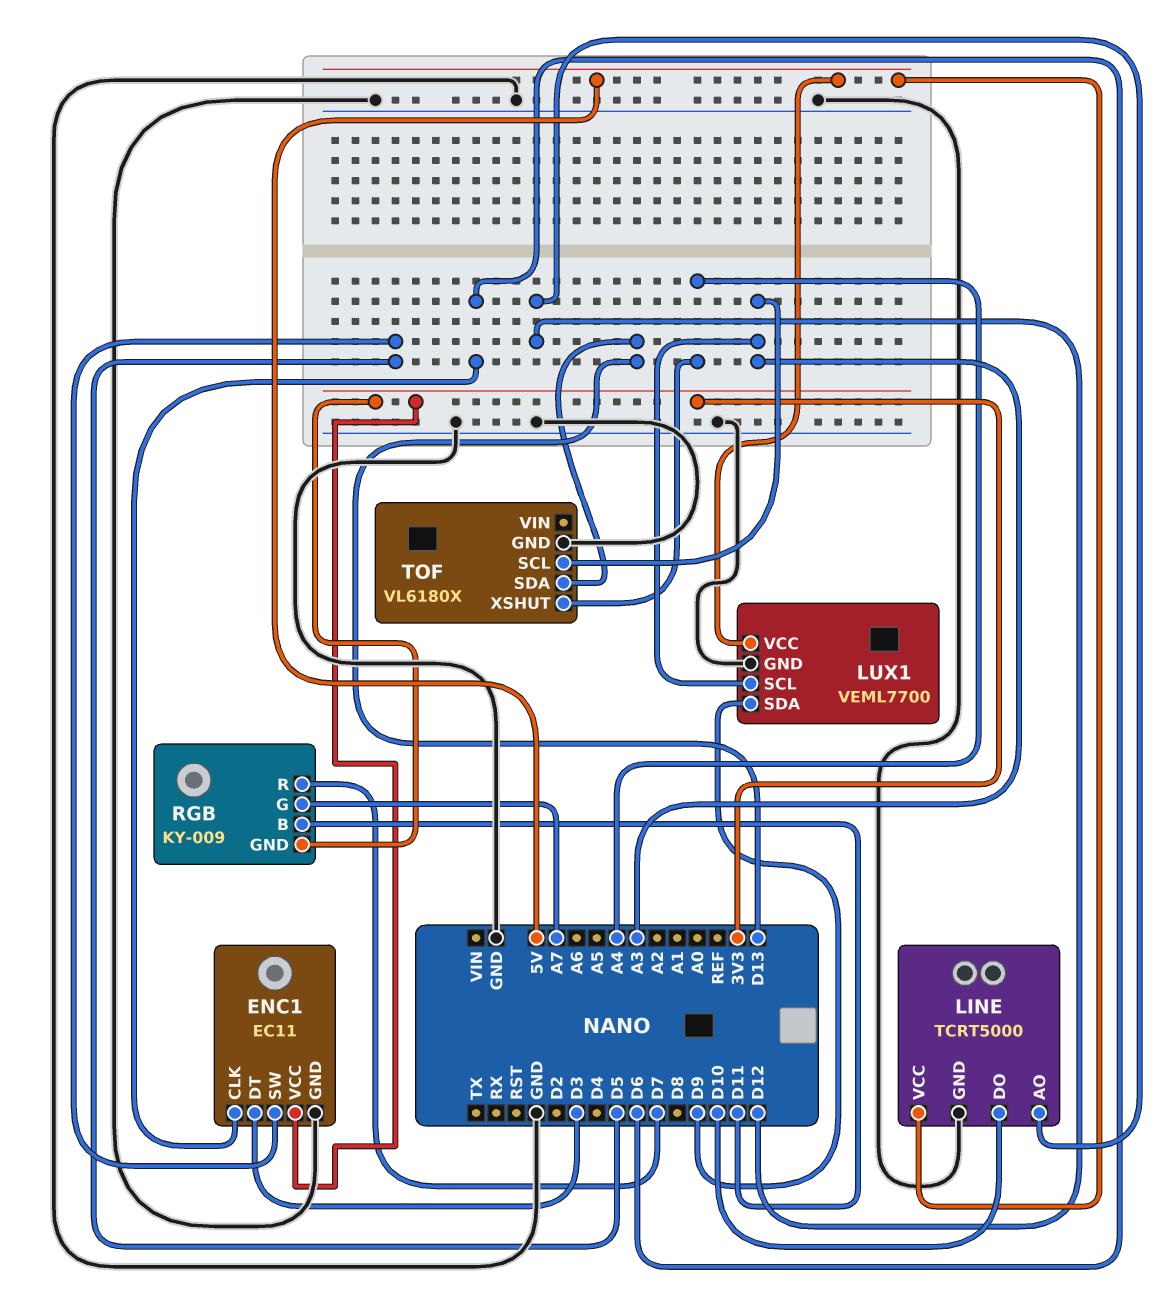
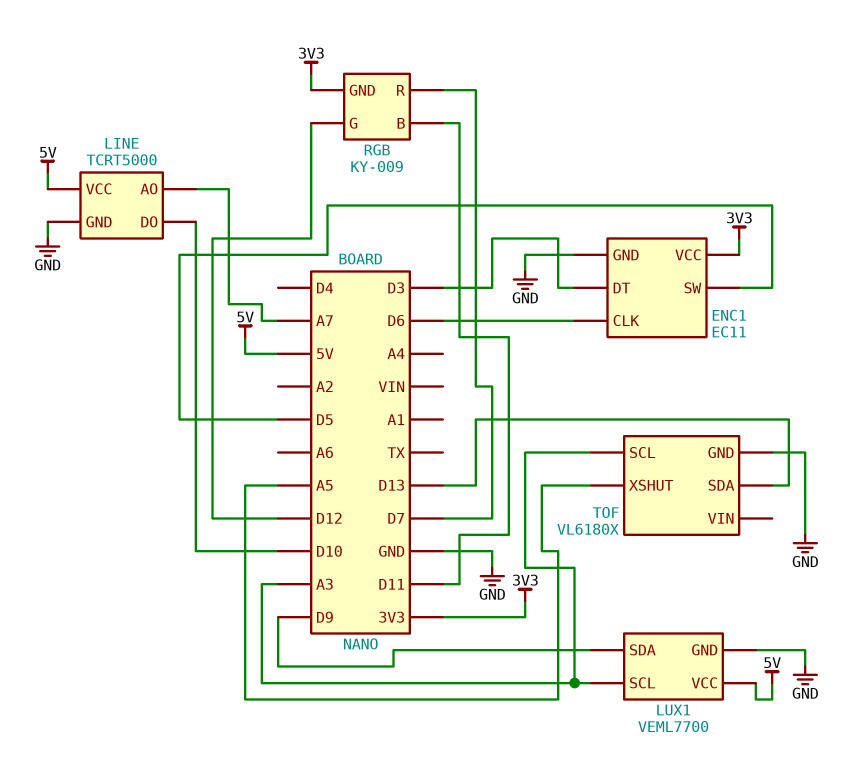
LINE pin AO: D12 -> A7
RGB pin G: A7 -> D12
TOF pin XSHUT: A4 -> A5

